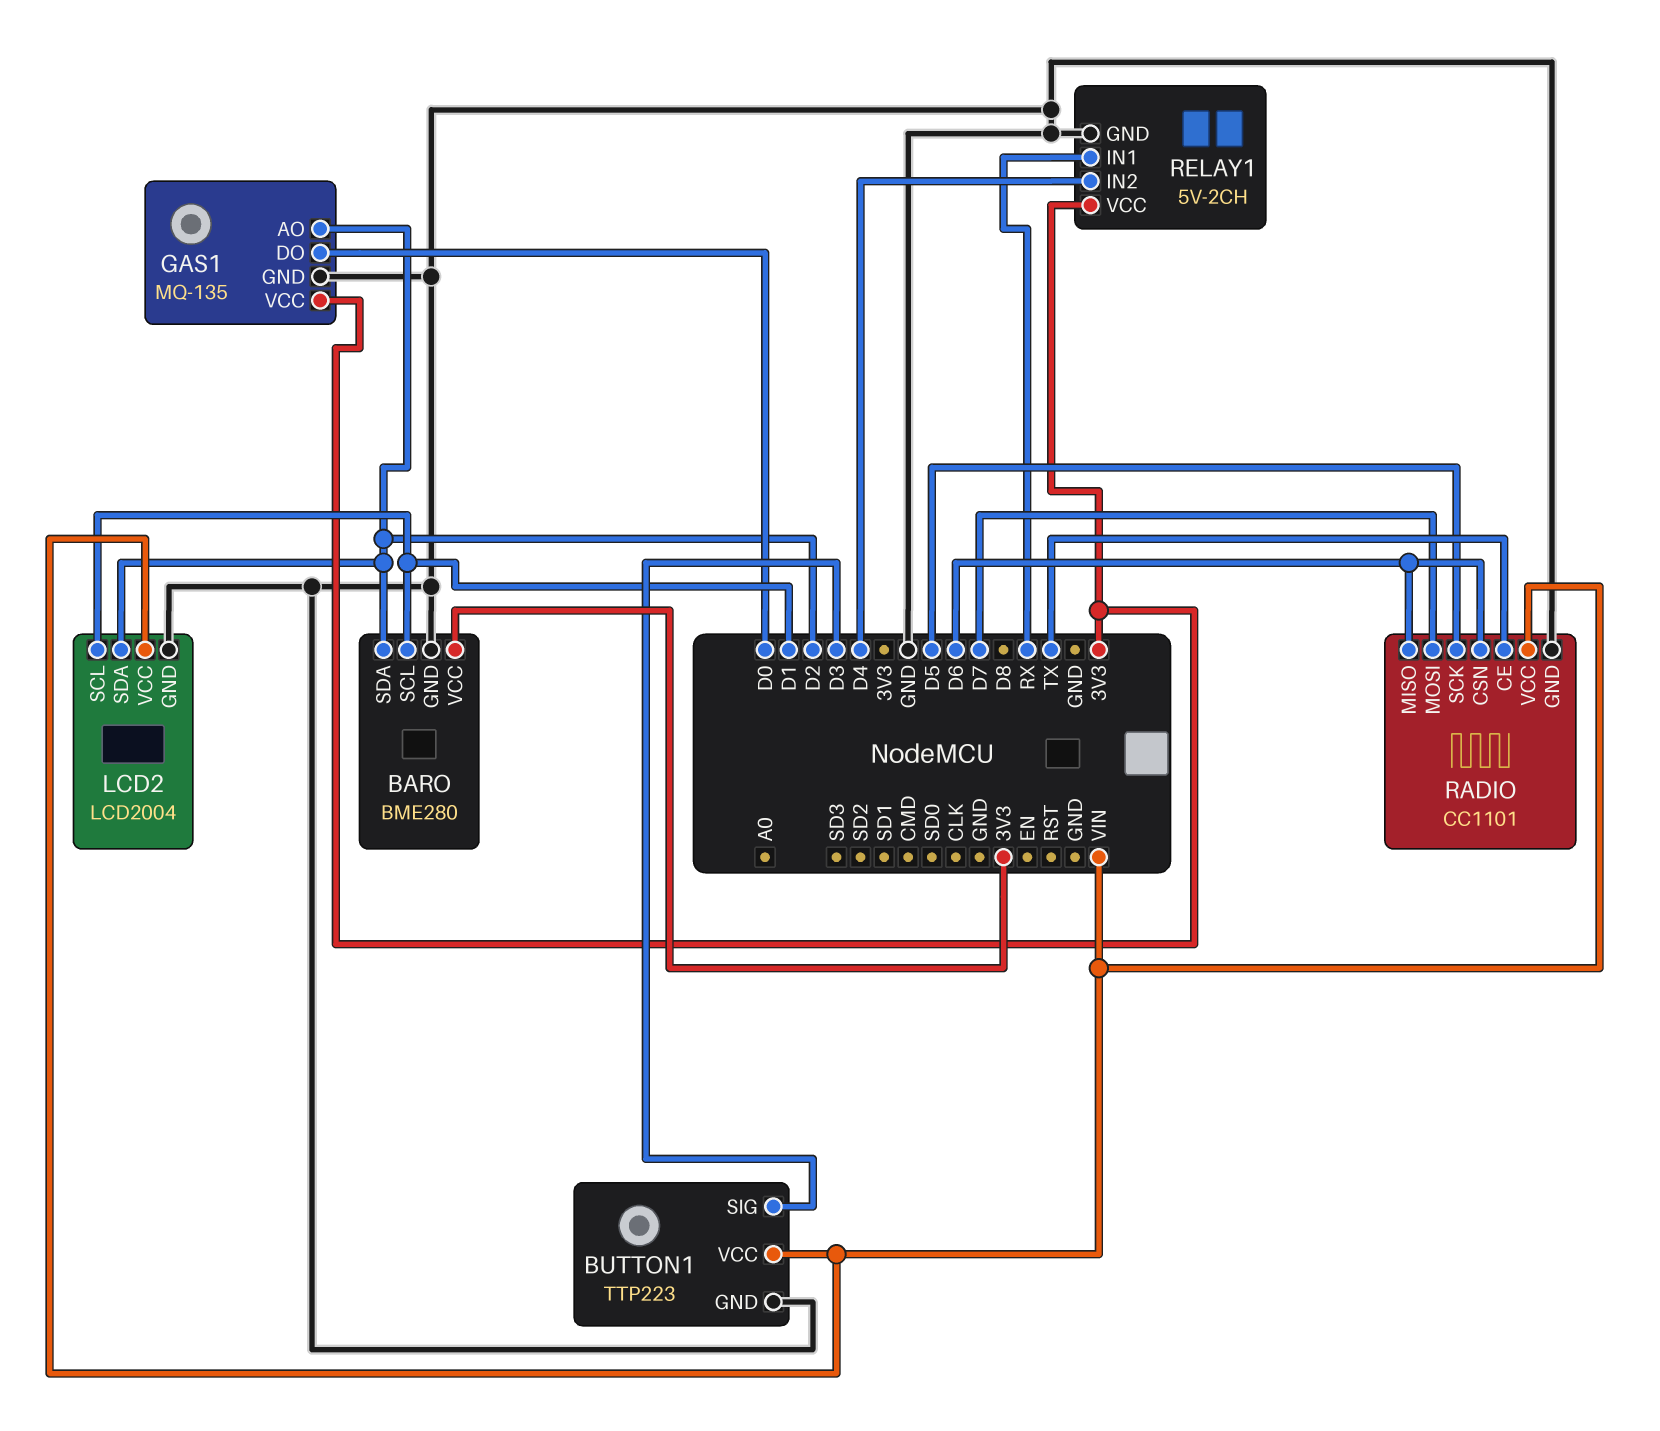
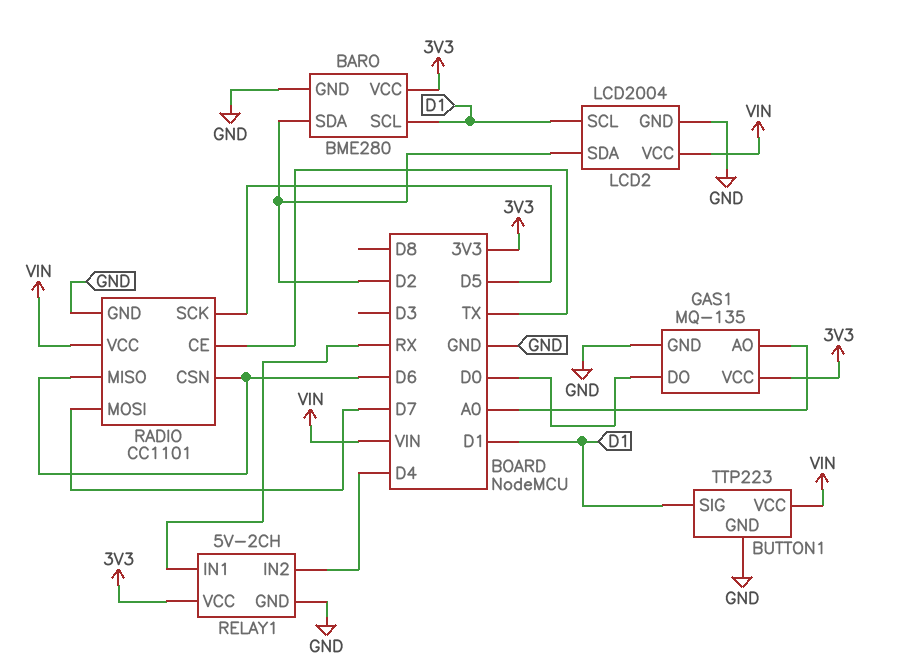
BUTTON1 pin SIG: D3 -> D1
GAS1 pin AO: D2 -> A0

